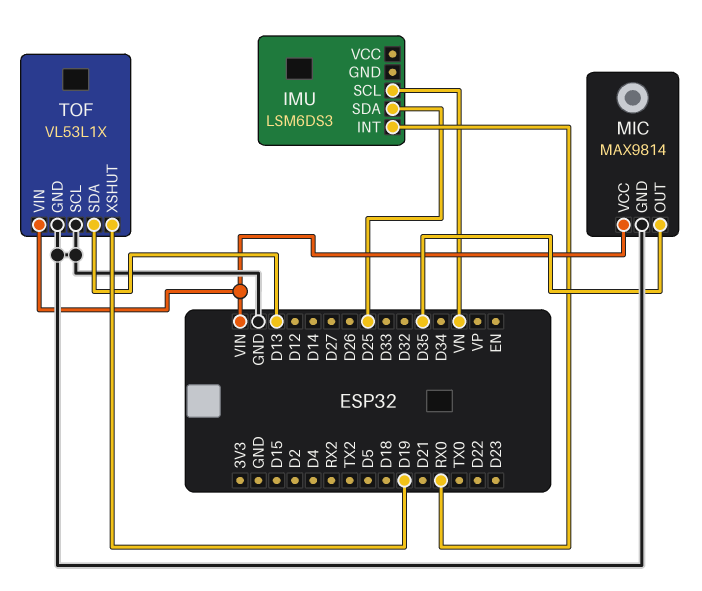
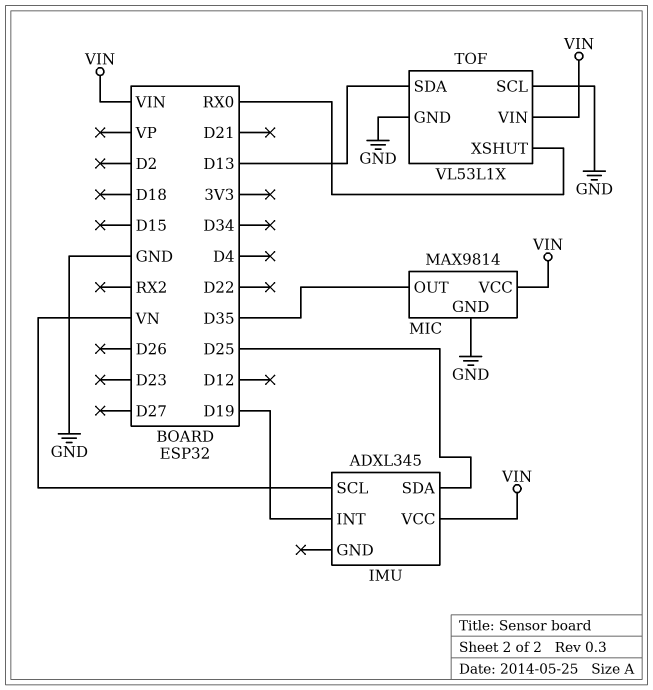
IMU: LSM6DS3 -> ADXL345
IMU pin INT: RX0 -> D19
IMU pin VCC: none -> VIN
TOF pin XSHUT: D19 -> RX0

